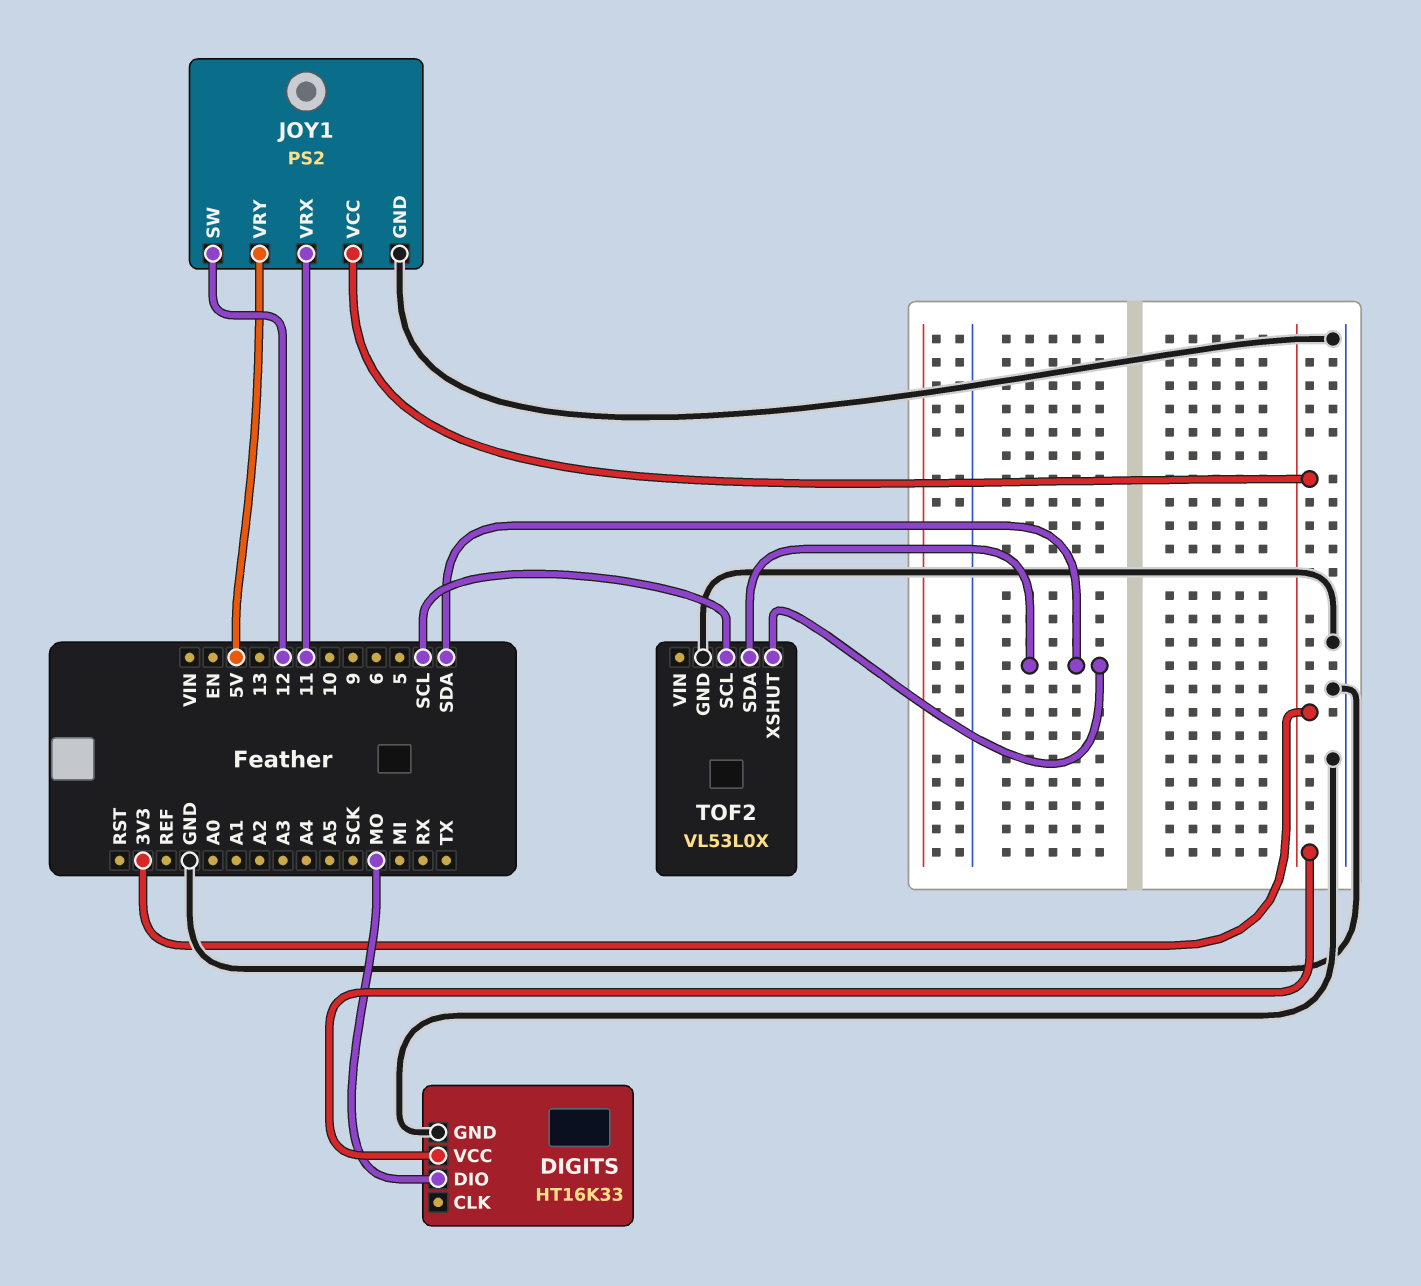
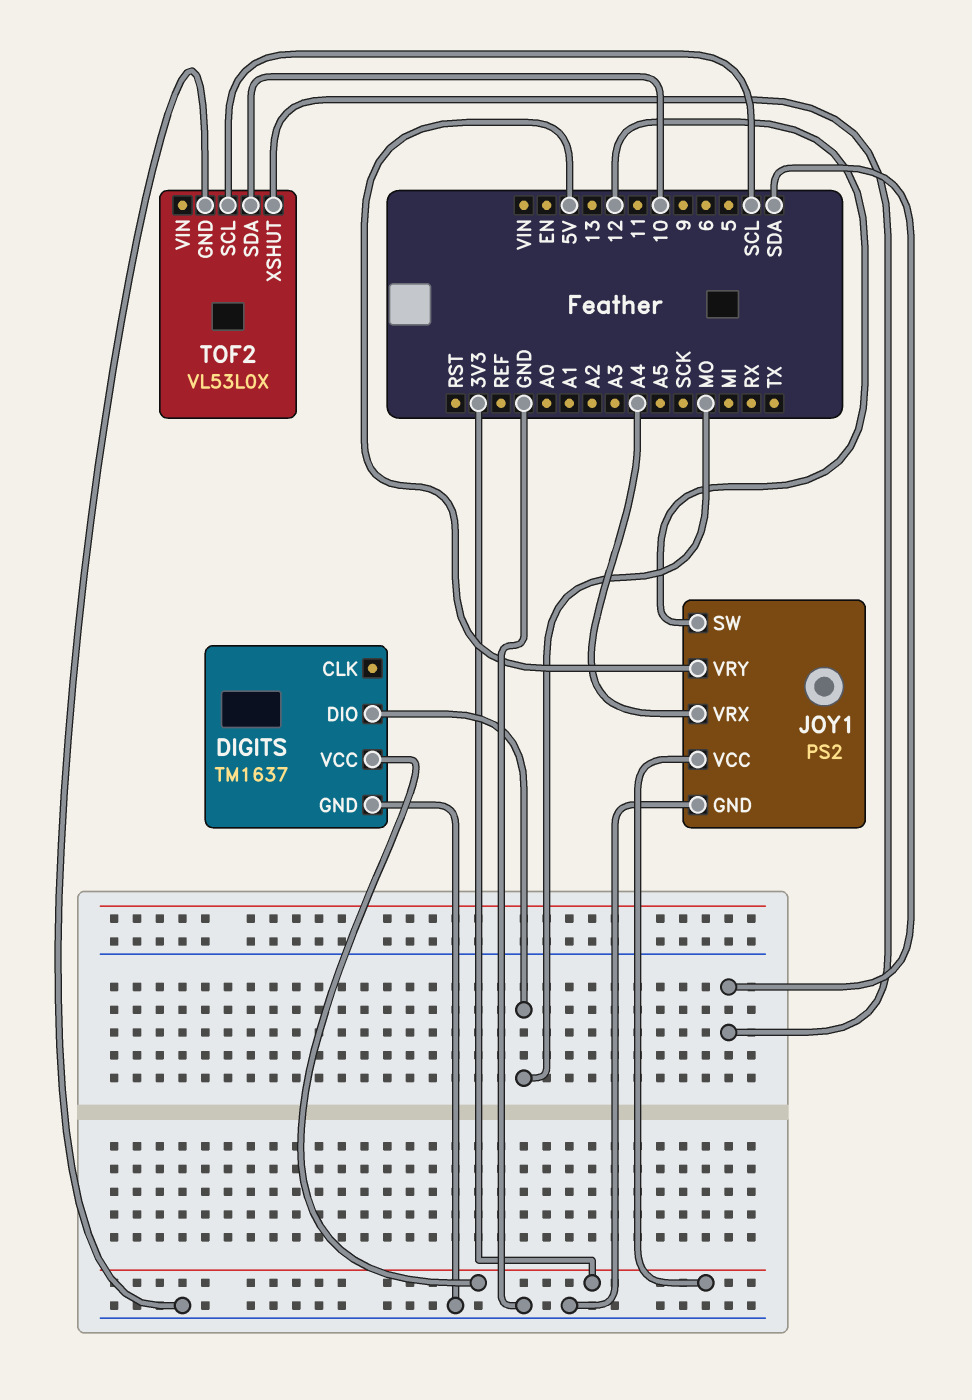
DIGITS: HT16K33 -> TM1637
JOY1 pin VRX: 11 -> A4
TOF2 pin SDA: SDA -> 10

